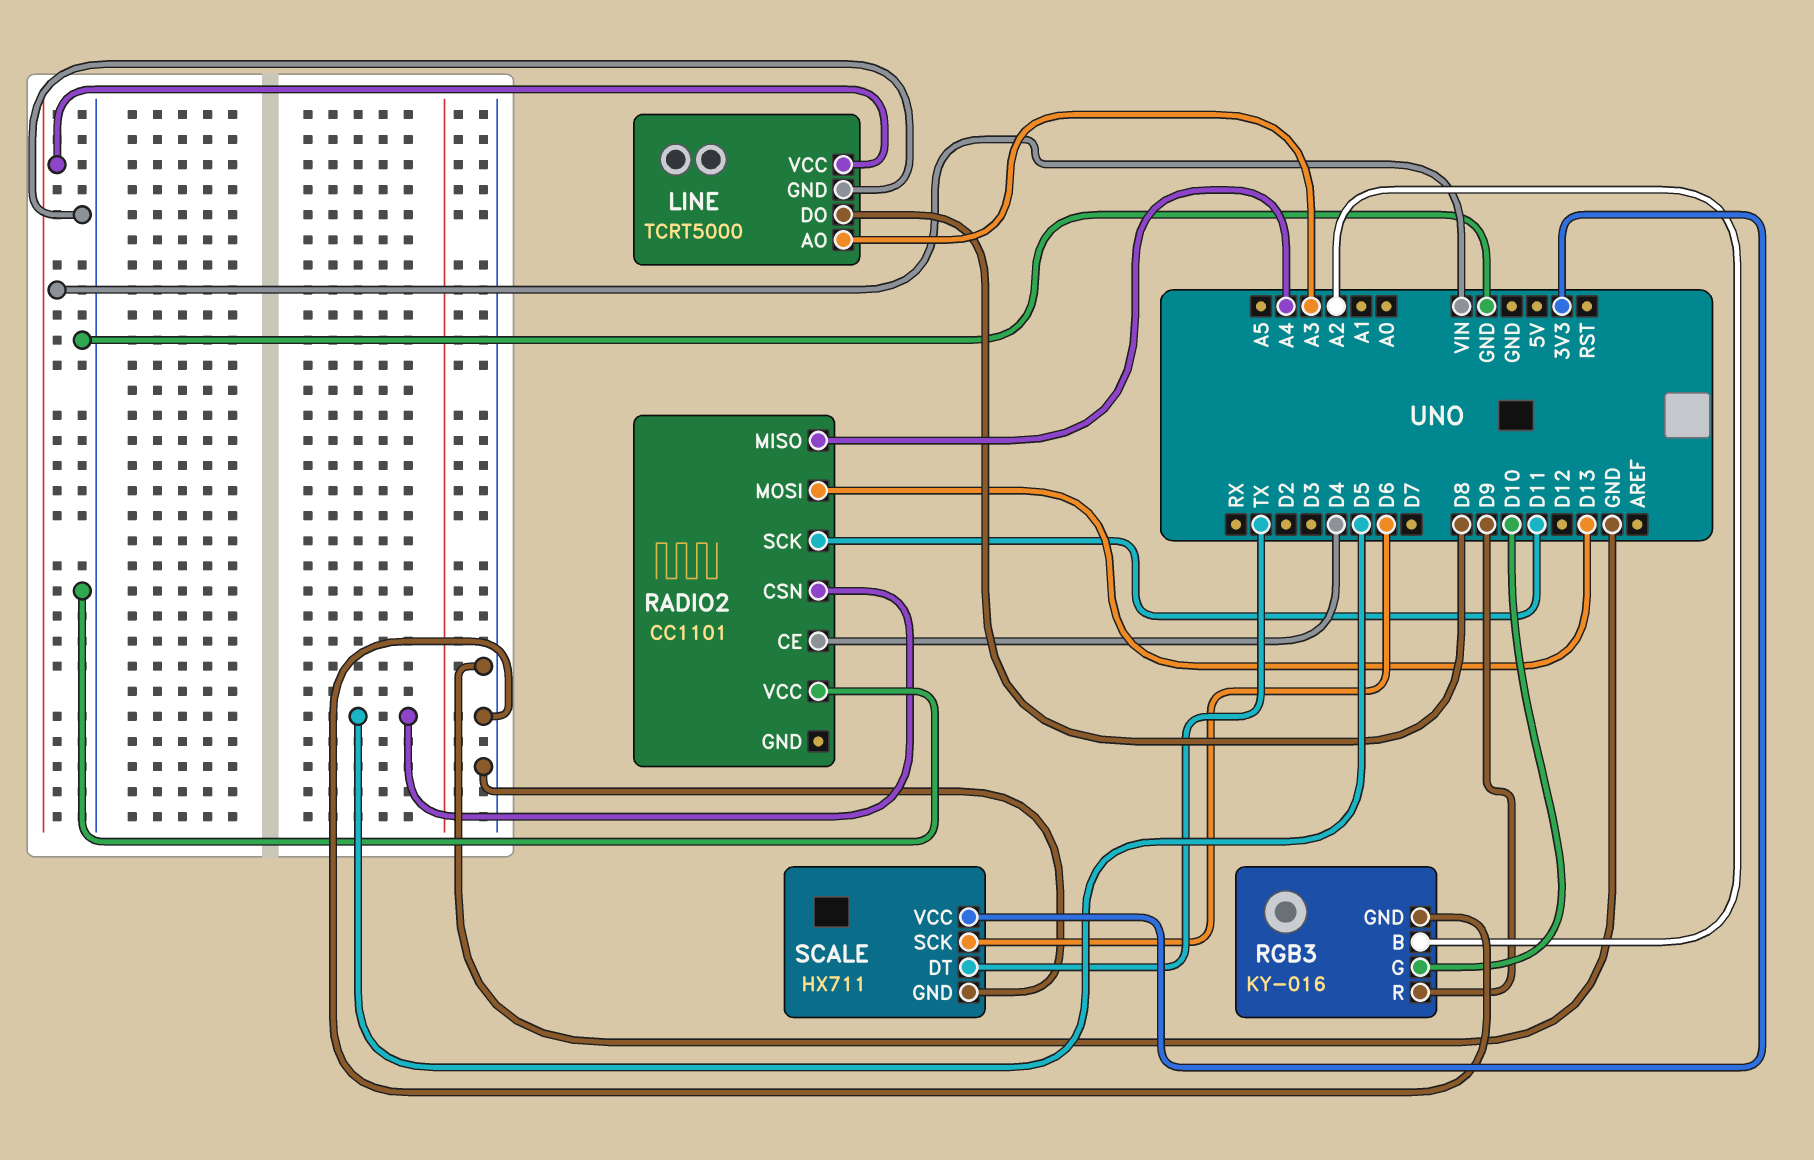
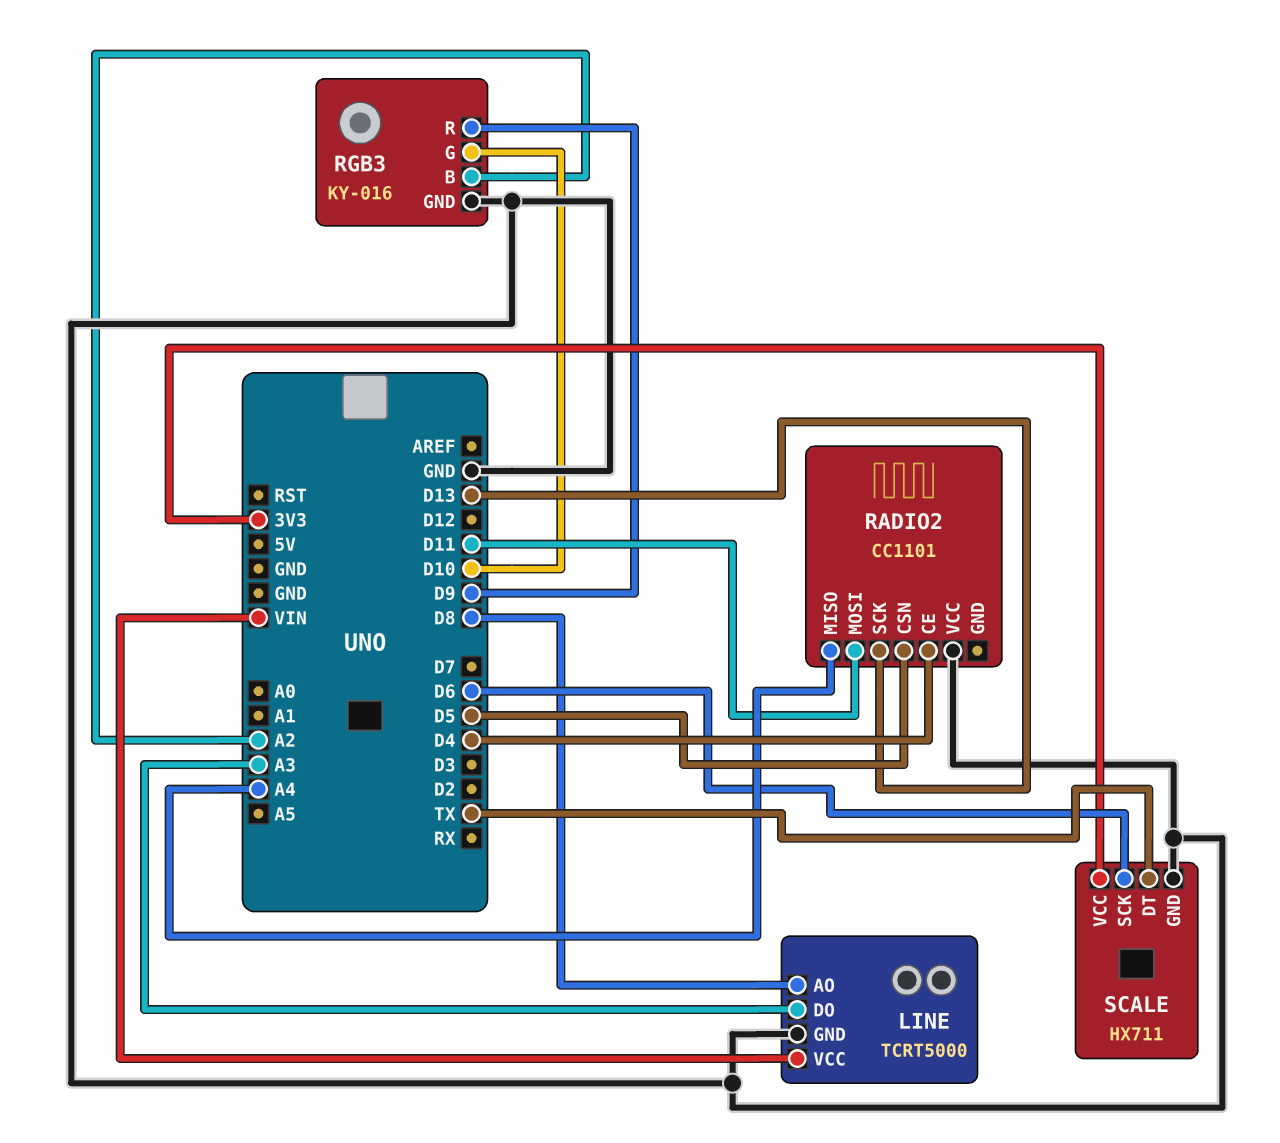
LINE pin AO: A3 -> D8
LINE pin DO: D8 -> A3
RADIO2 pin MOSI: D13 -> D11
RADIO2 pin SCK: D11 -> D13

